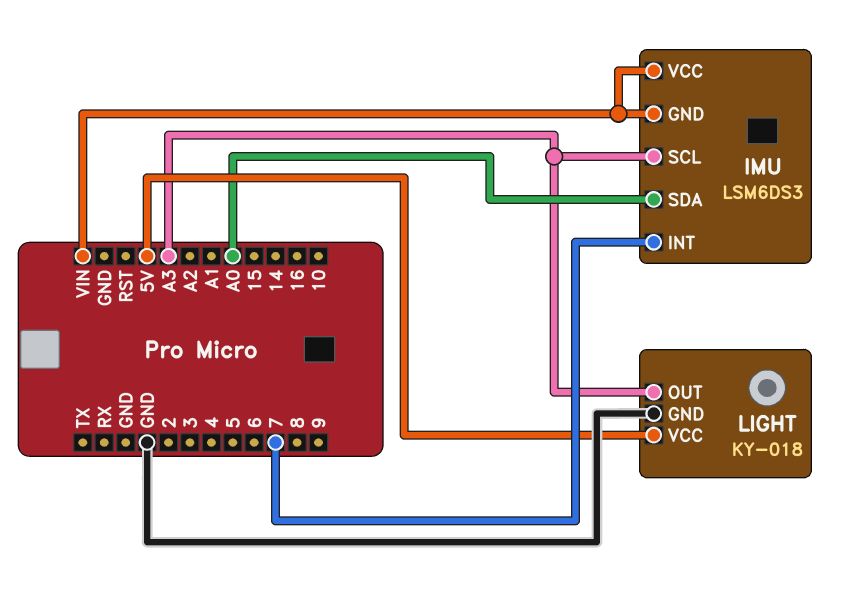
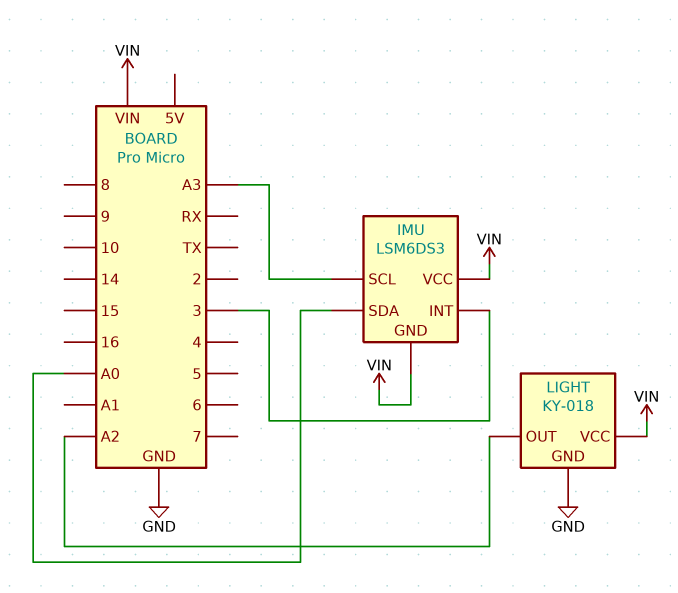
IMU pin INT: 7 -> 3
LIGHT pin OUT: A3 -> A2
LIGHT pin VCC: 5V -> VIN

